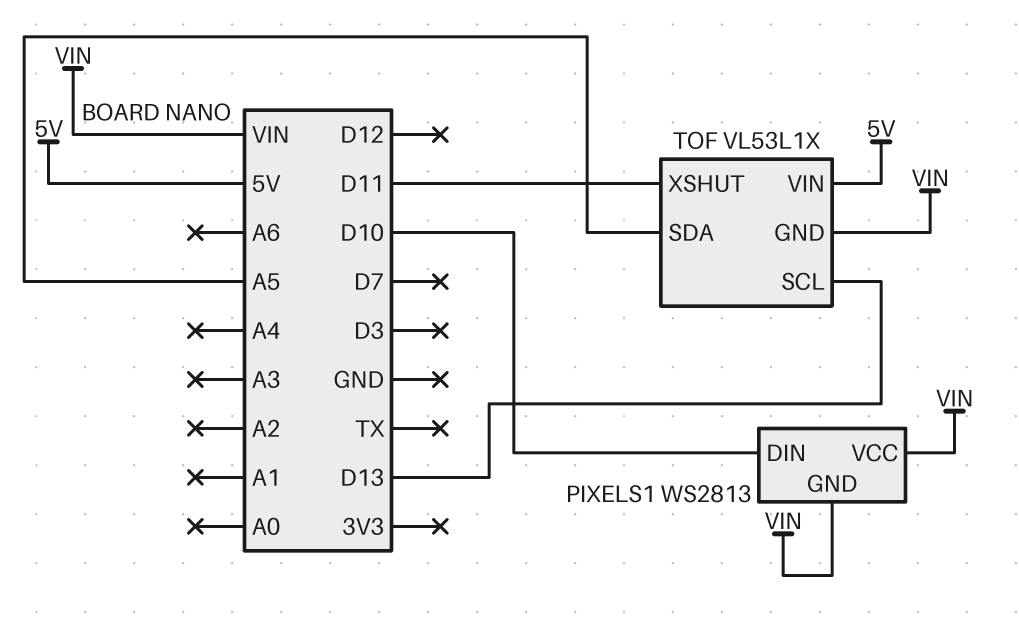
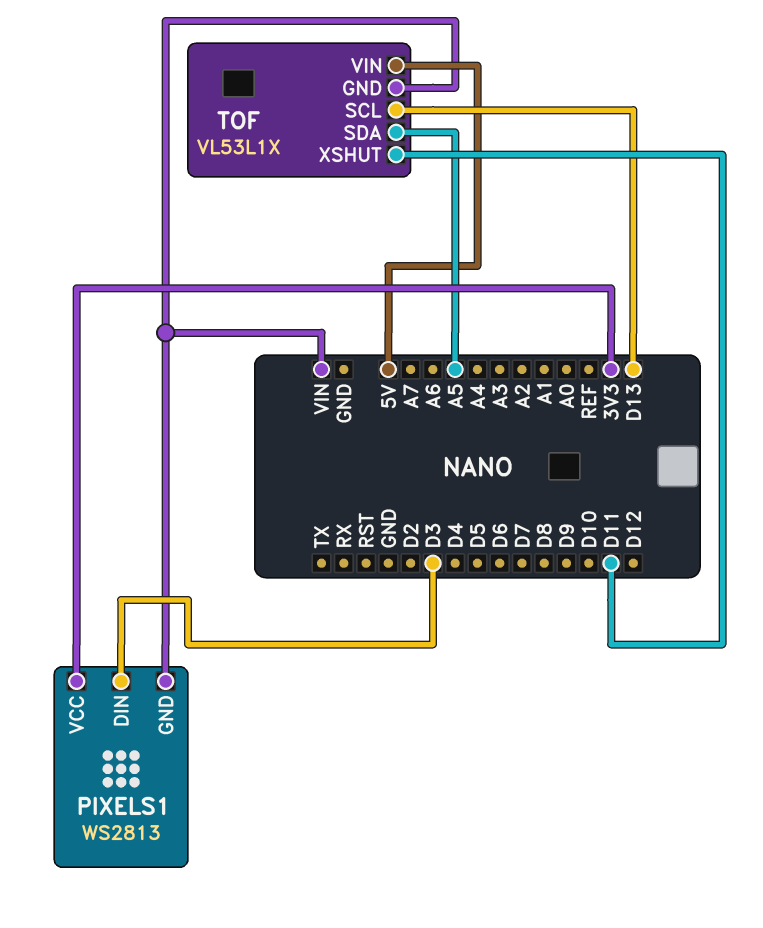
PIXELS1 pin DIN: D10 -> D3
PIXELS1 pin VCC: VIN -> 3V3

